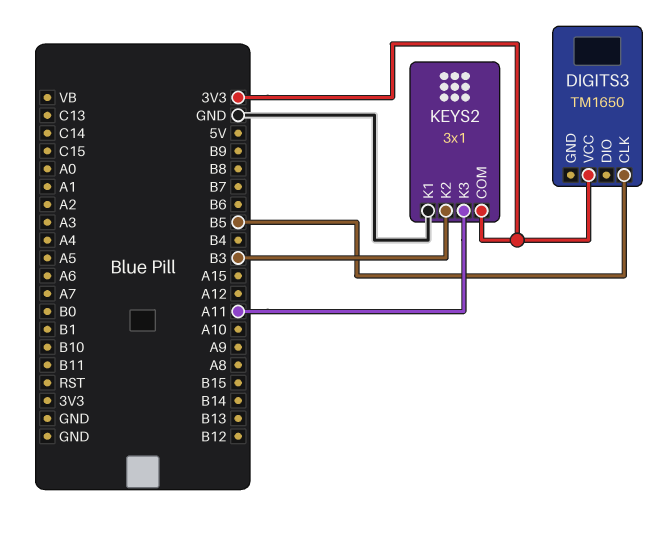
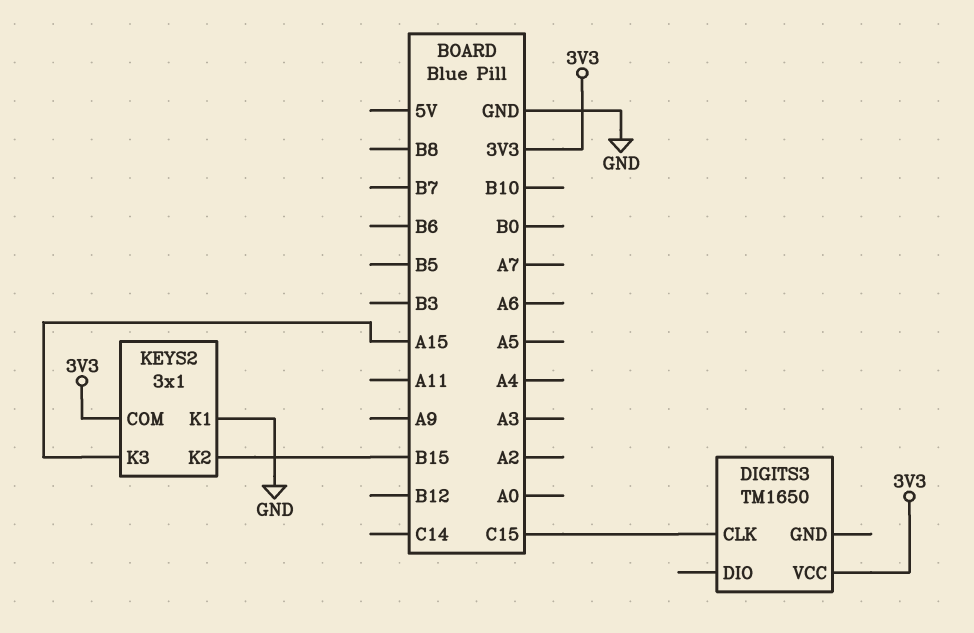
DIGITS3 pin CLK: B5 -> C15
KEYS2 pin K2: B3 -> B15
KEYS2 pin K3: A11 -> A15

